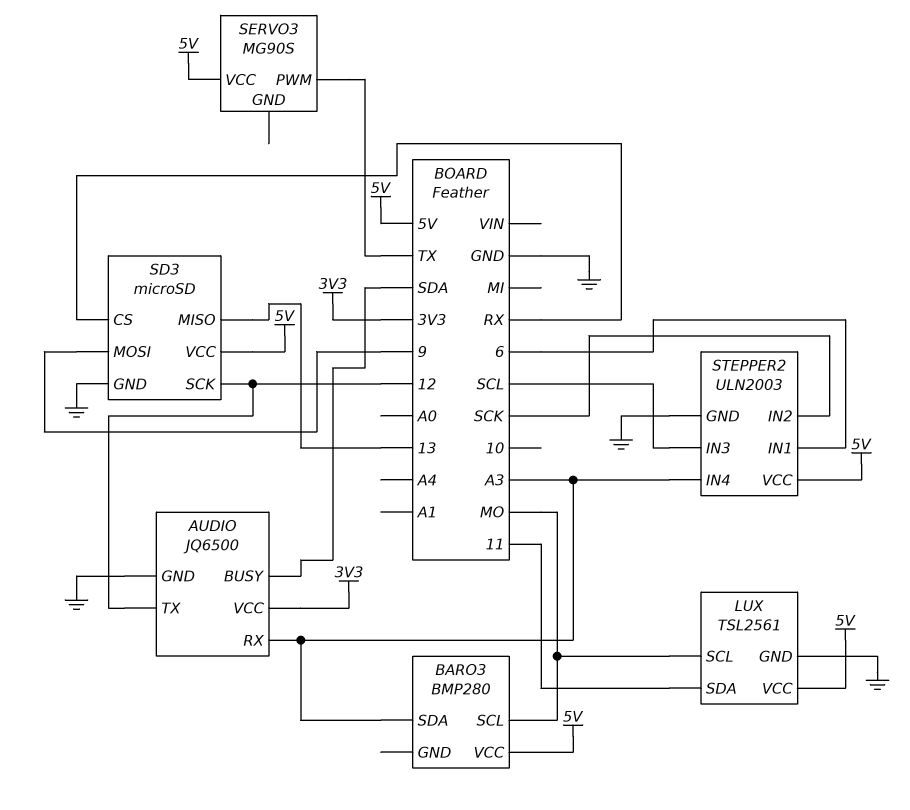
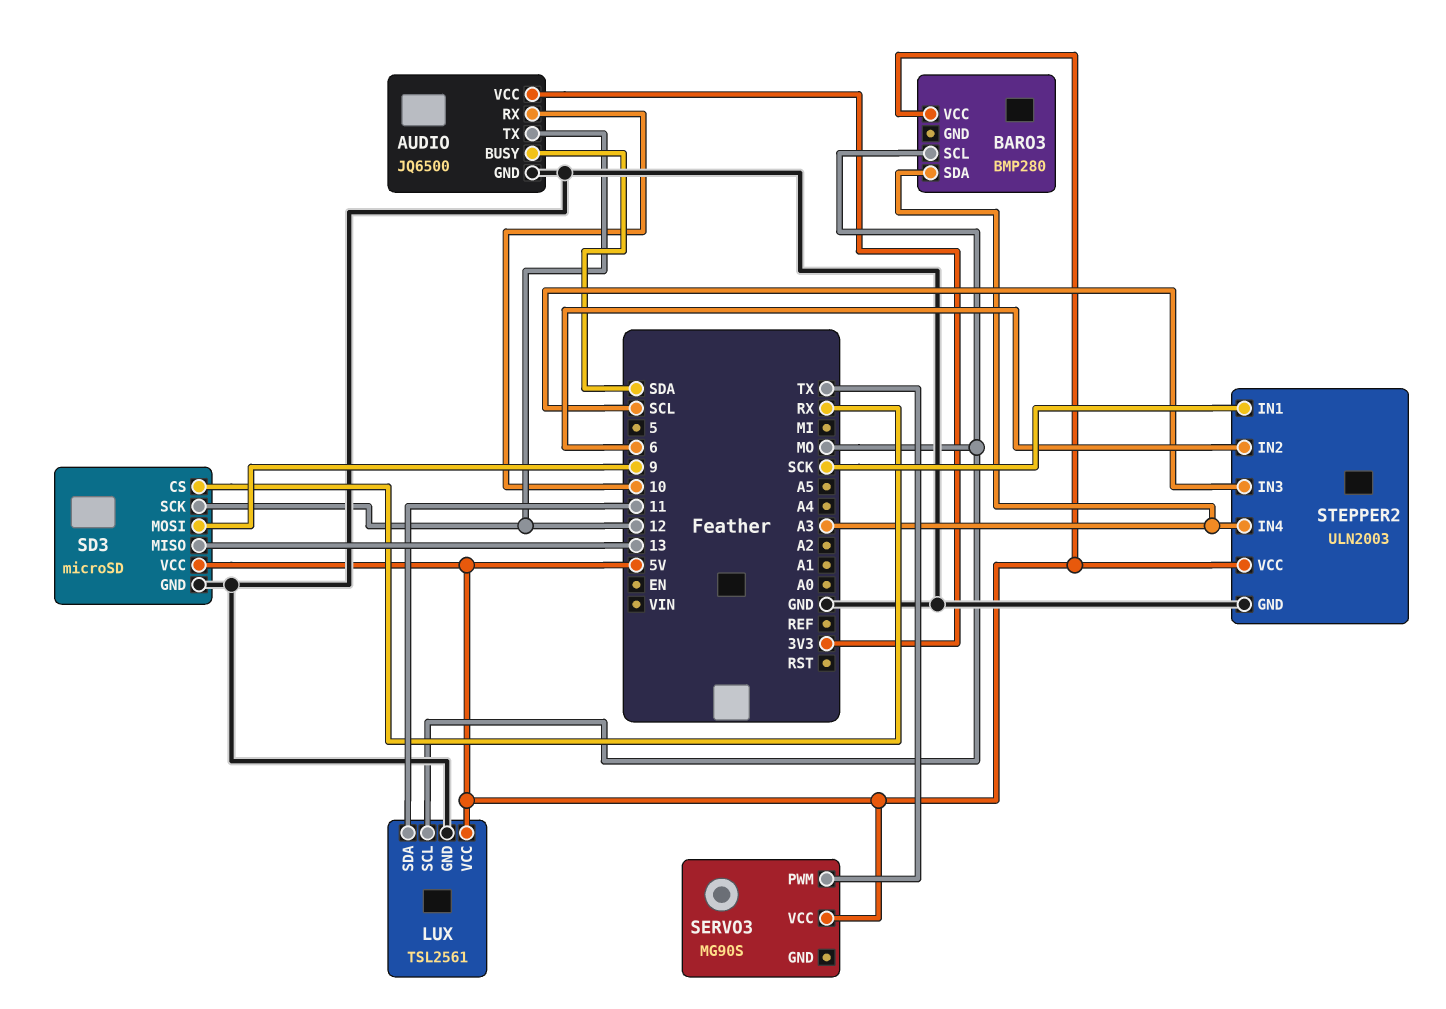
AUDIO pin RX: A3 -> 10
STEPPER2 pin IN1: 6 -> SCK
STEPPER2 pin IN2: SCK -> 6

